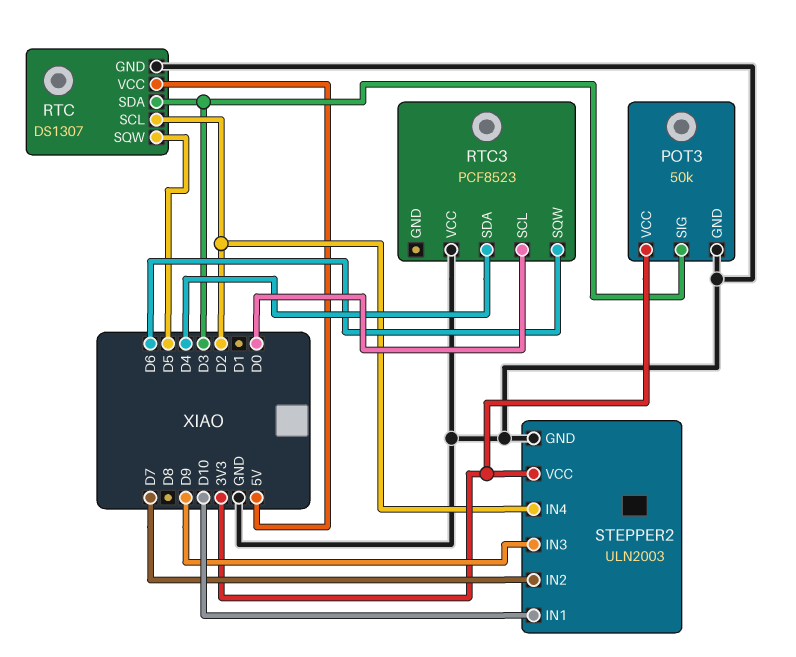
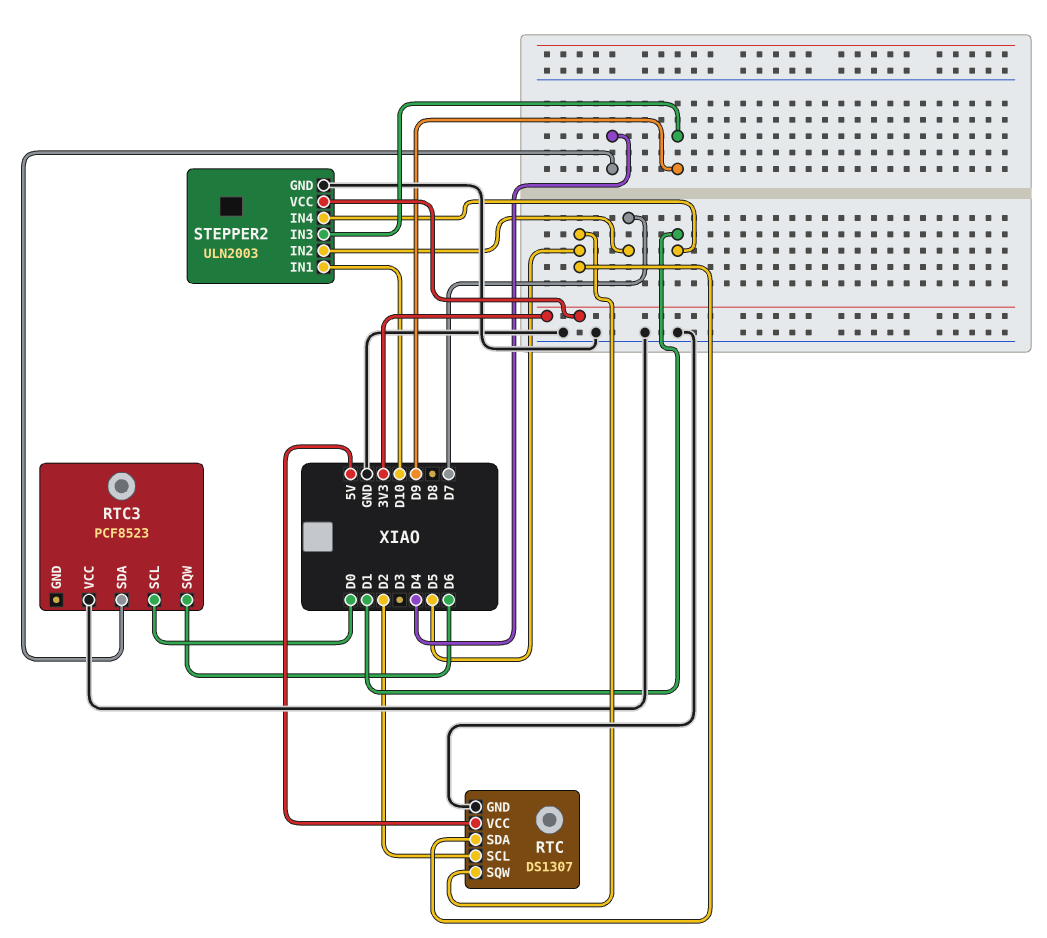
POT3: 50k -> none
POT3 pin GND: GND -> none
POT3 pin SIG: D3 -> none
POT3 pin VCC: 3V3 -> none
RTC pin SDA: D3 -> D5
STEPPER2 pin IN4: D2 -> D1

